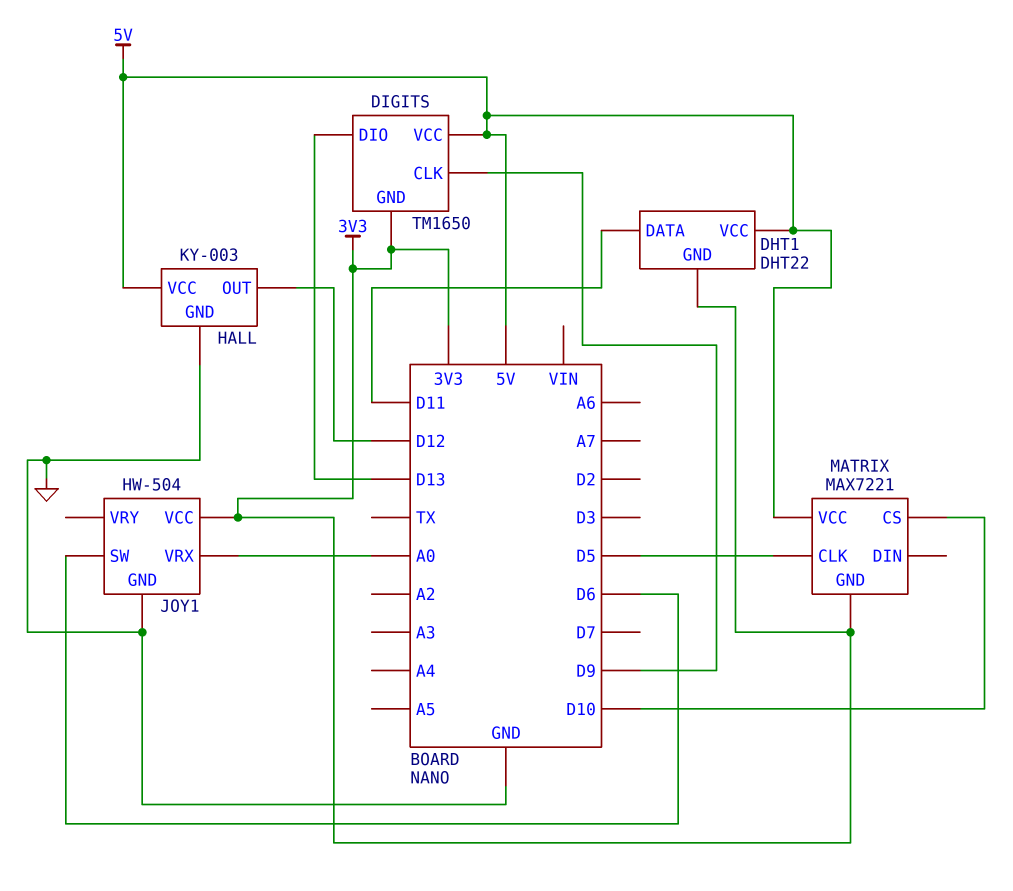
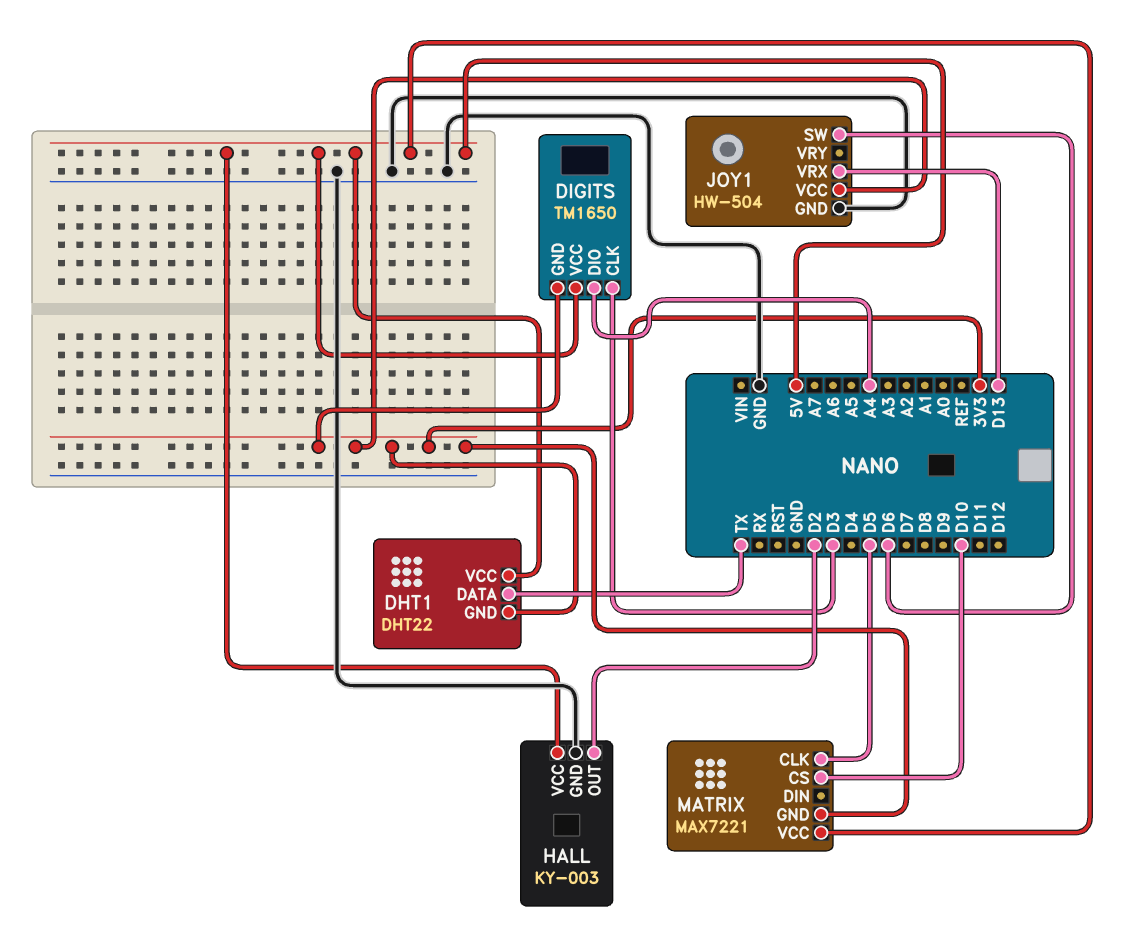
DHT1 pin DATA: D11 -> TX
DIGITS pin CLK: D9 -> D3
DIGITS pin DIO: D13 -> A4
HALL pin OUT: D12 -> D2
JOY1 pin VRX: A0 -> D13

